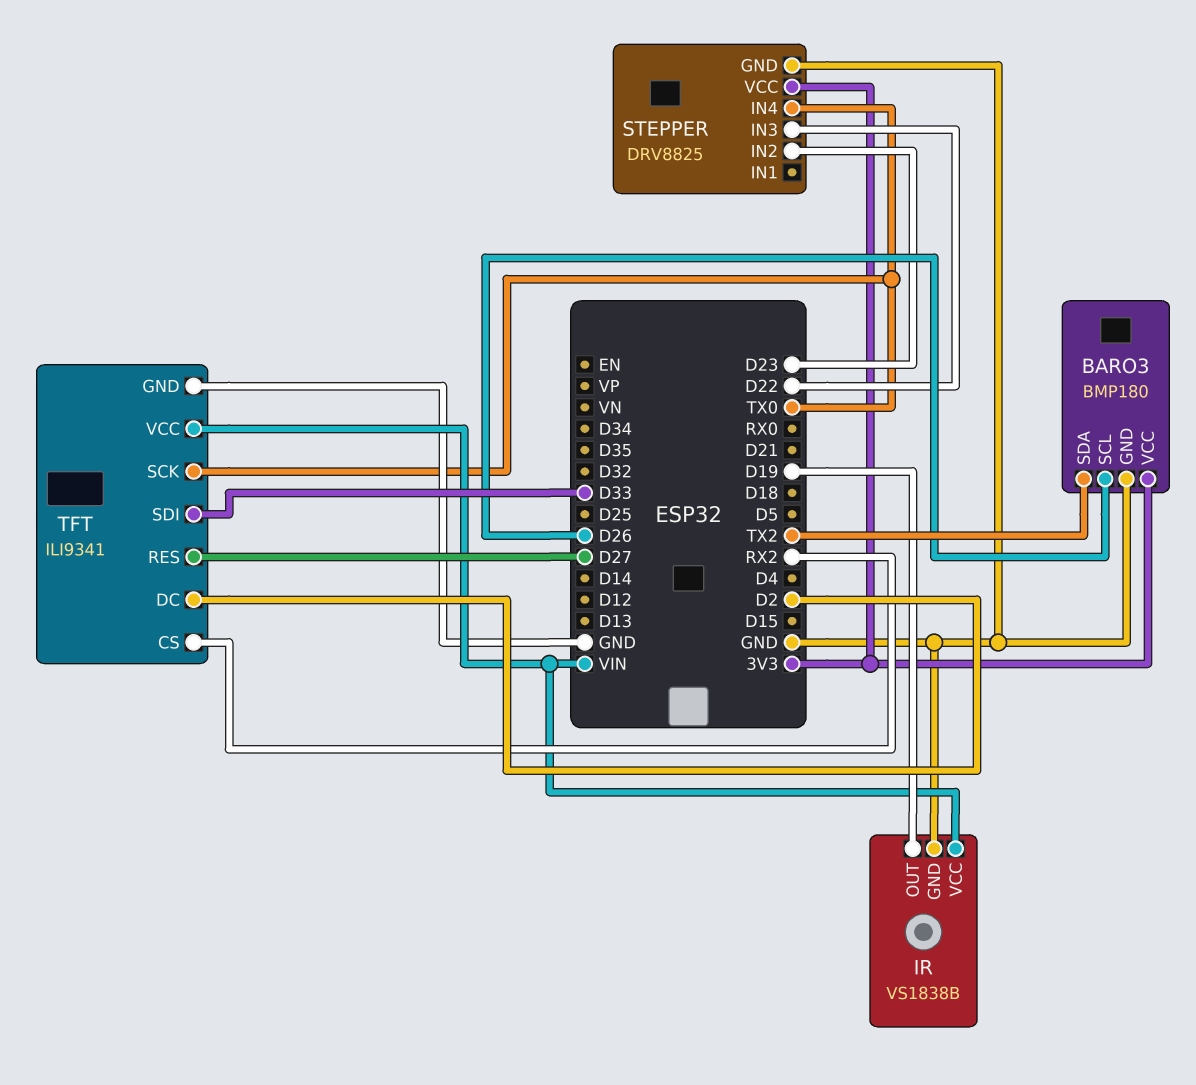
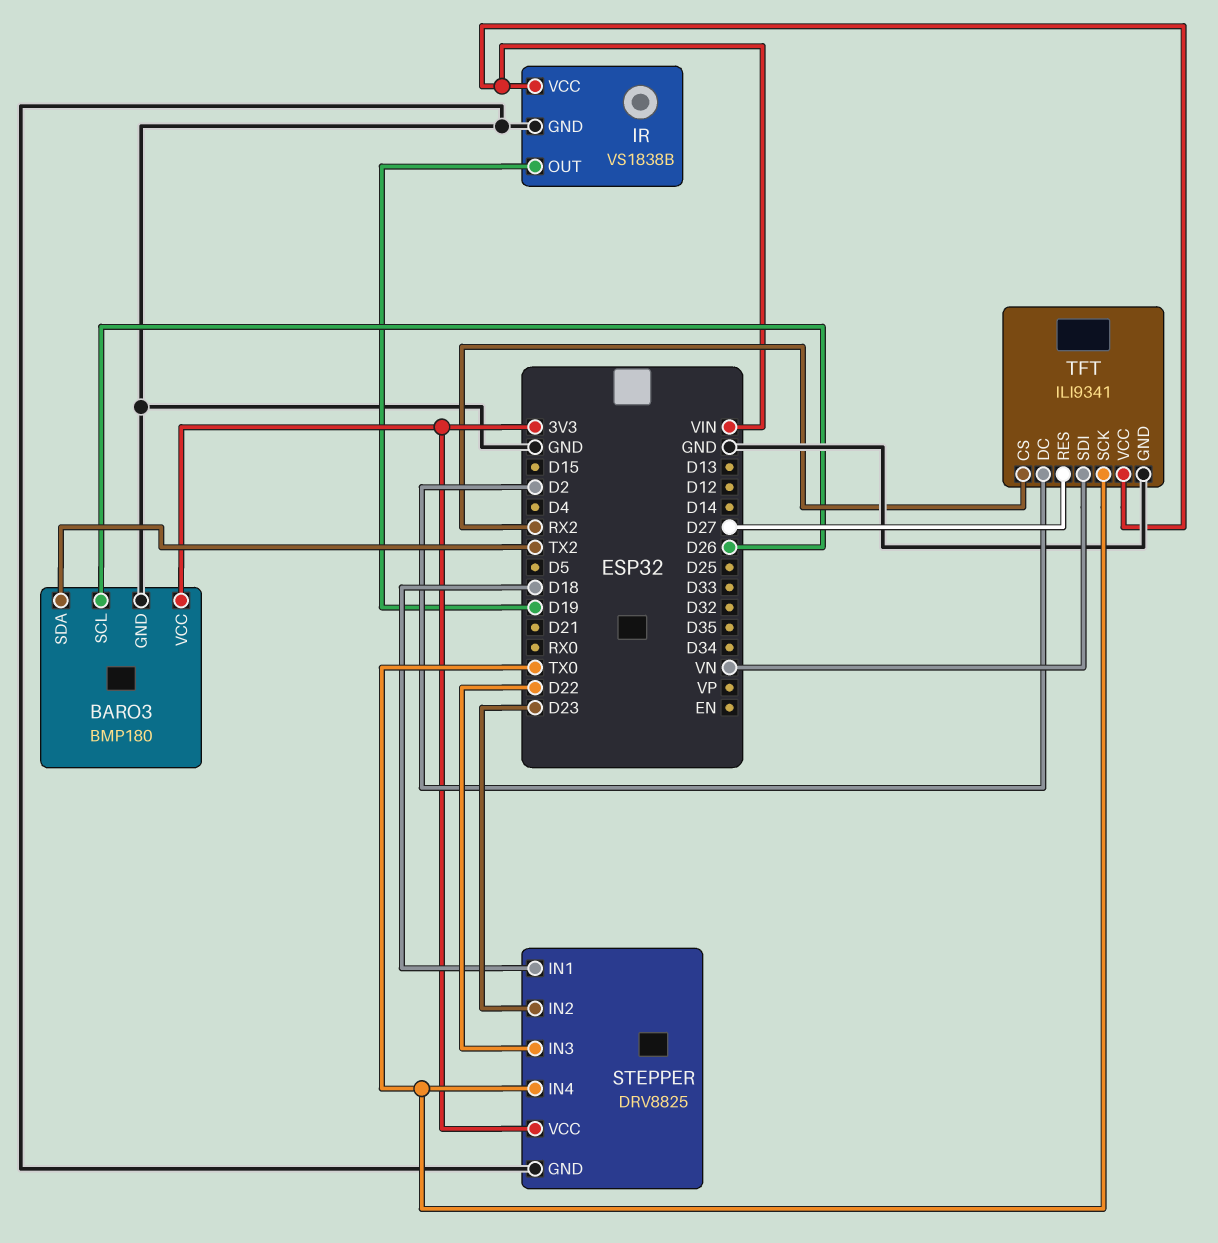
STEPPER pin IN1: none -> D18
TFT pin SDI: D33 -> VN

